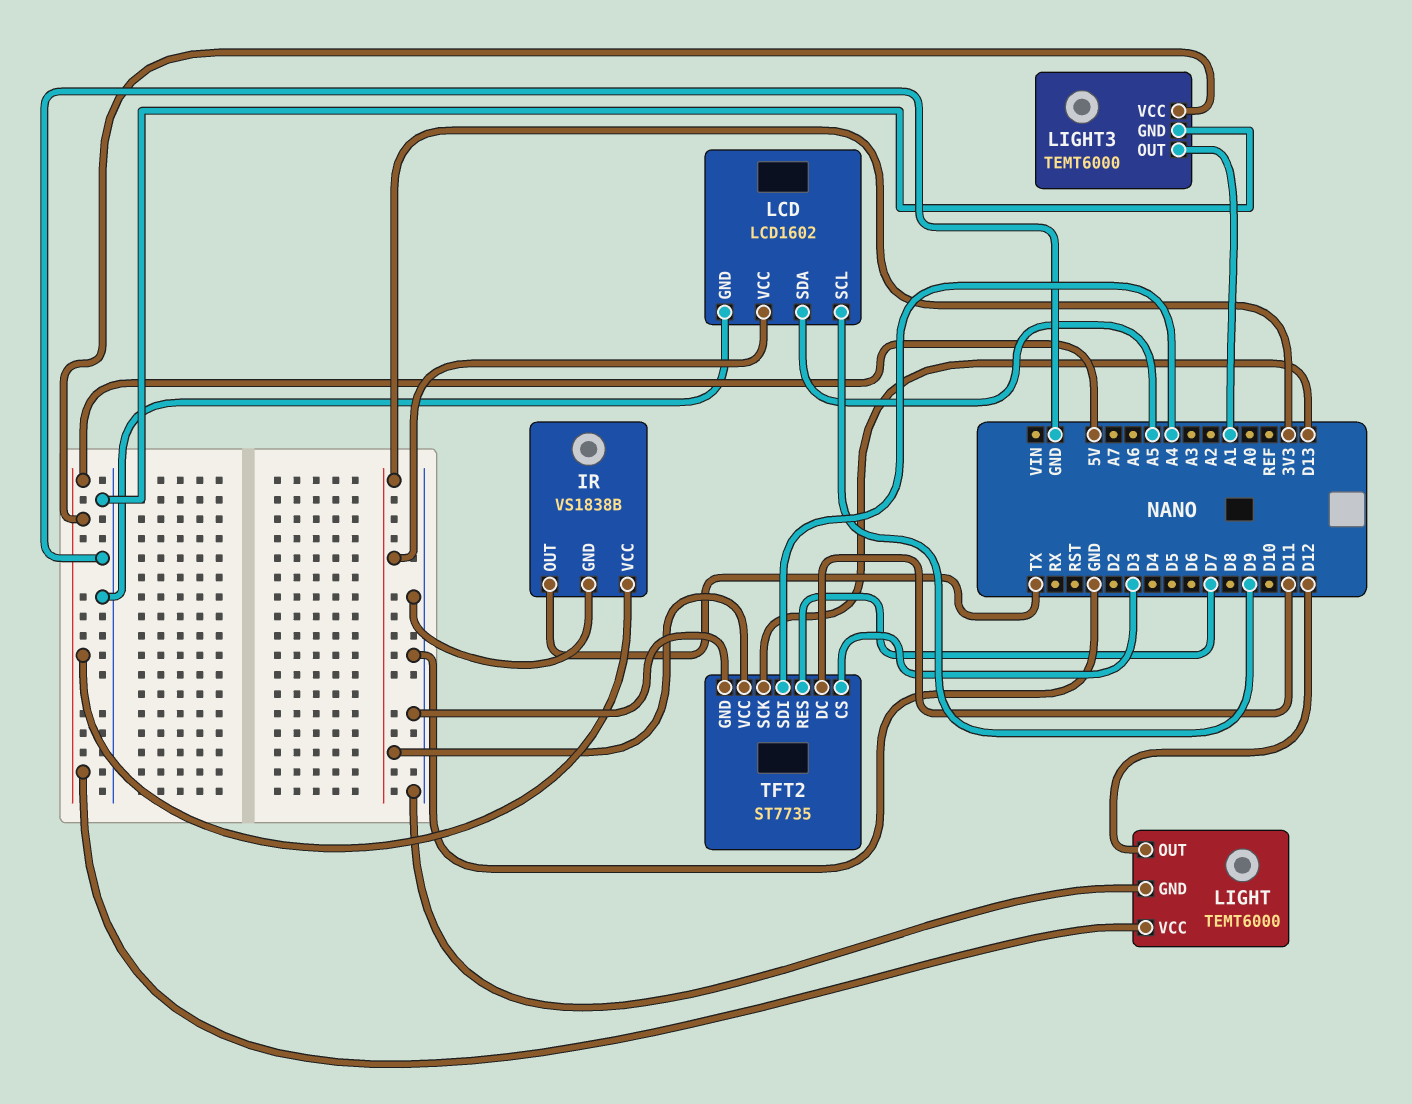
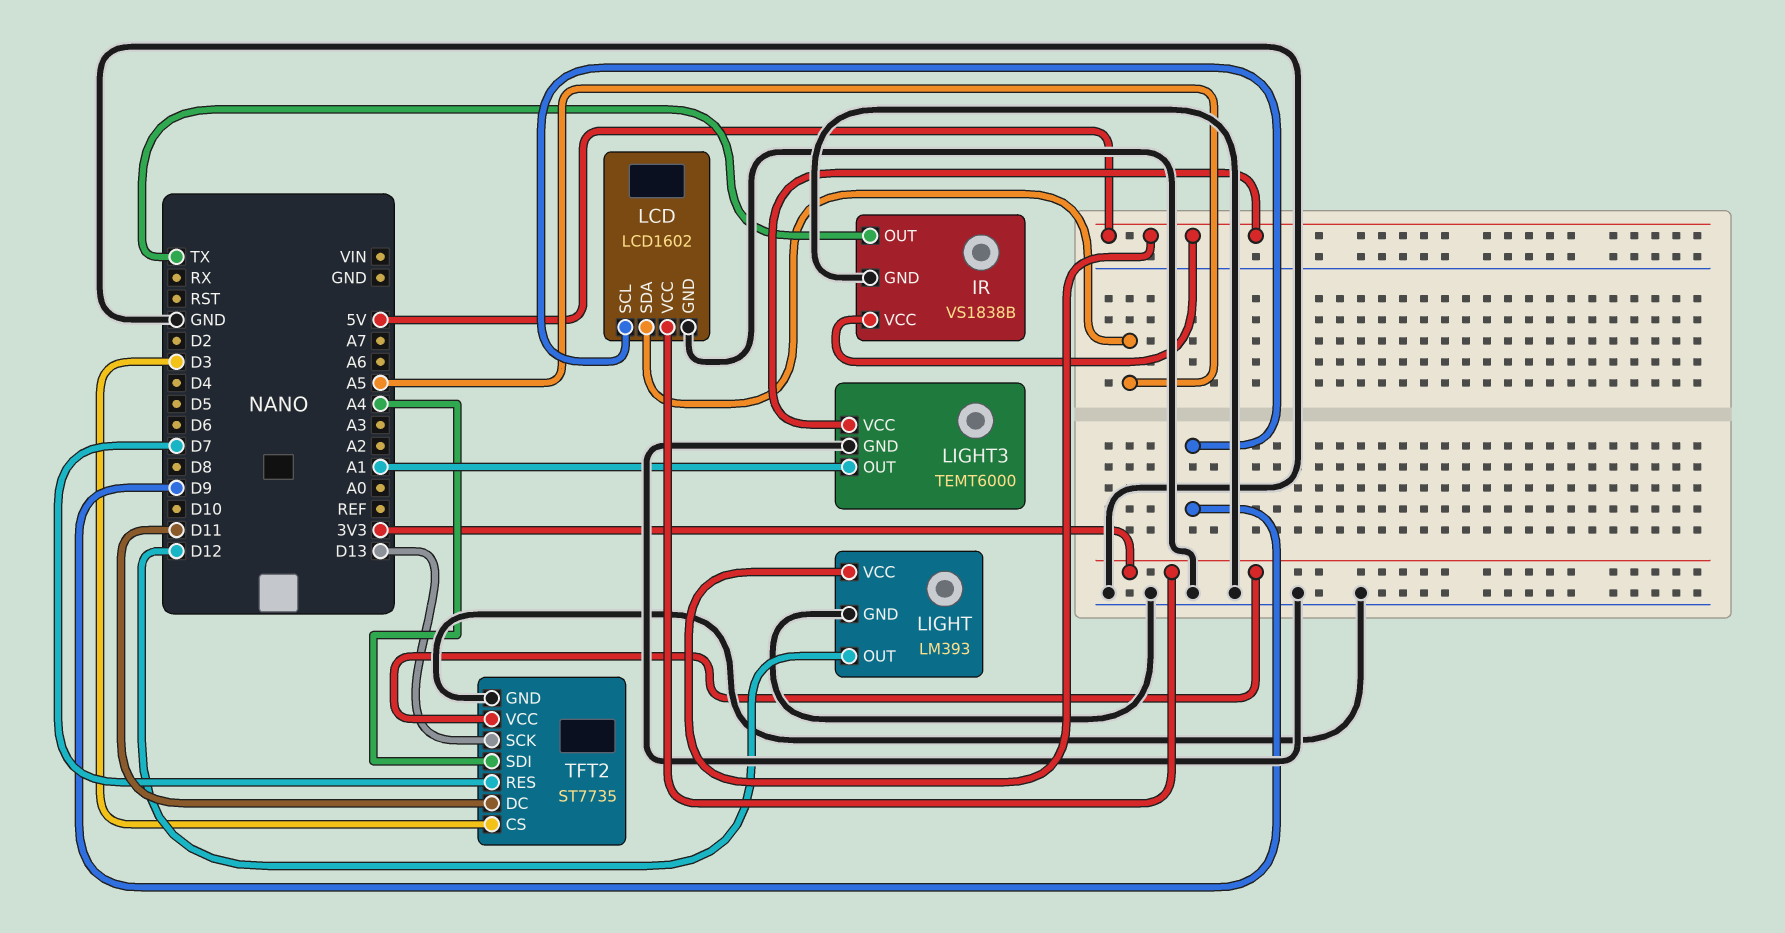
LIGHT: TEMT6000 -> LM393

